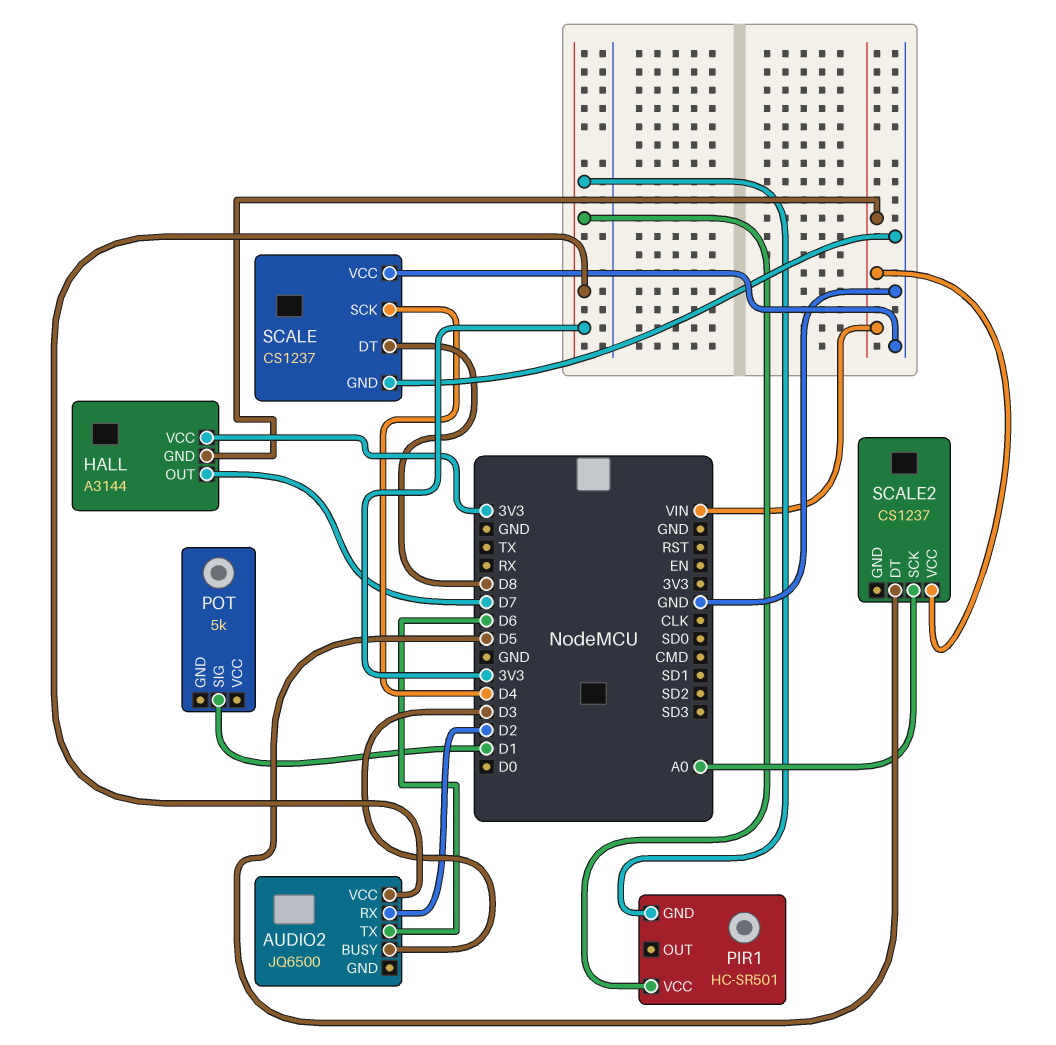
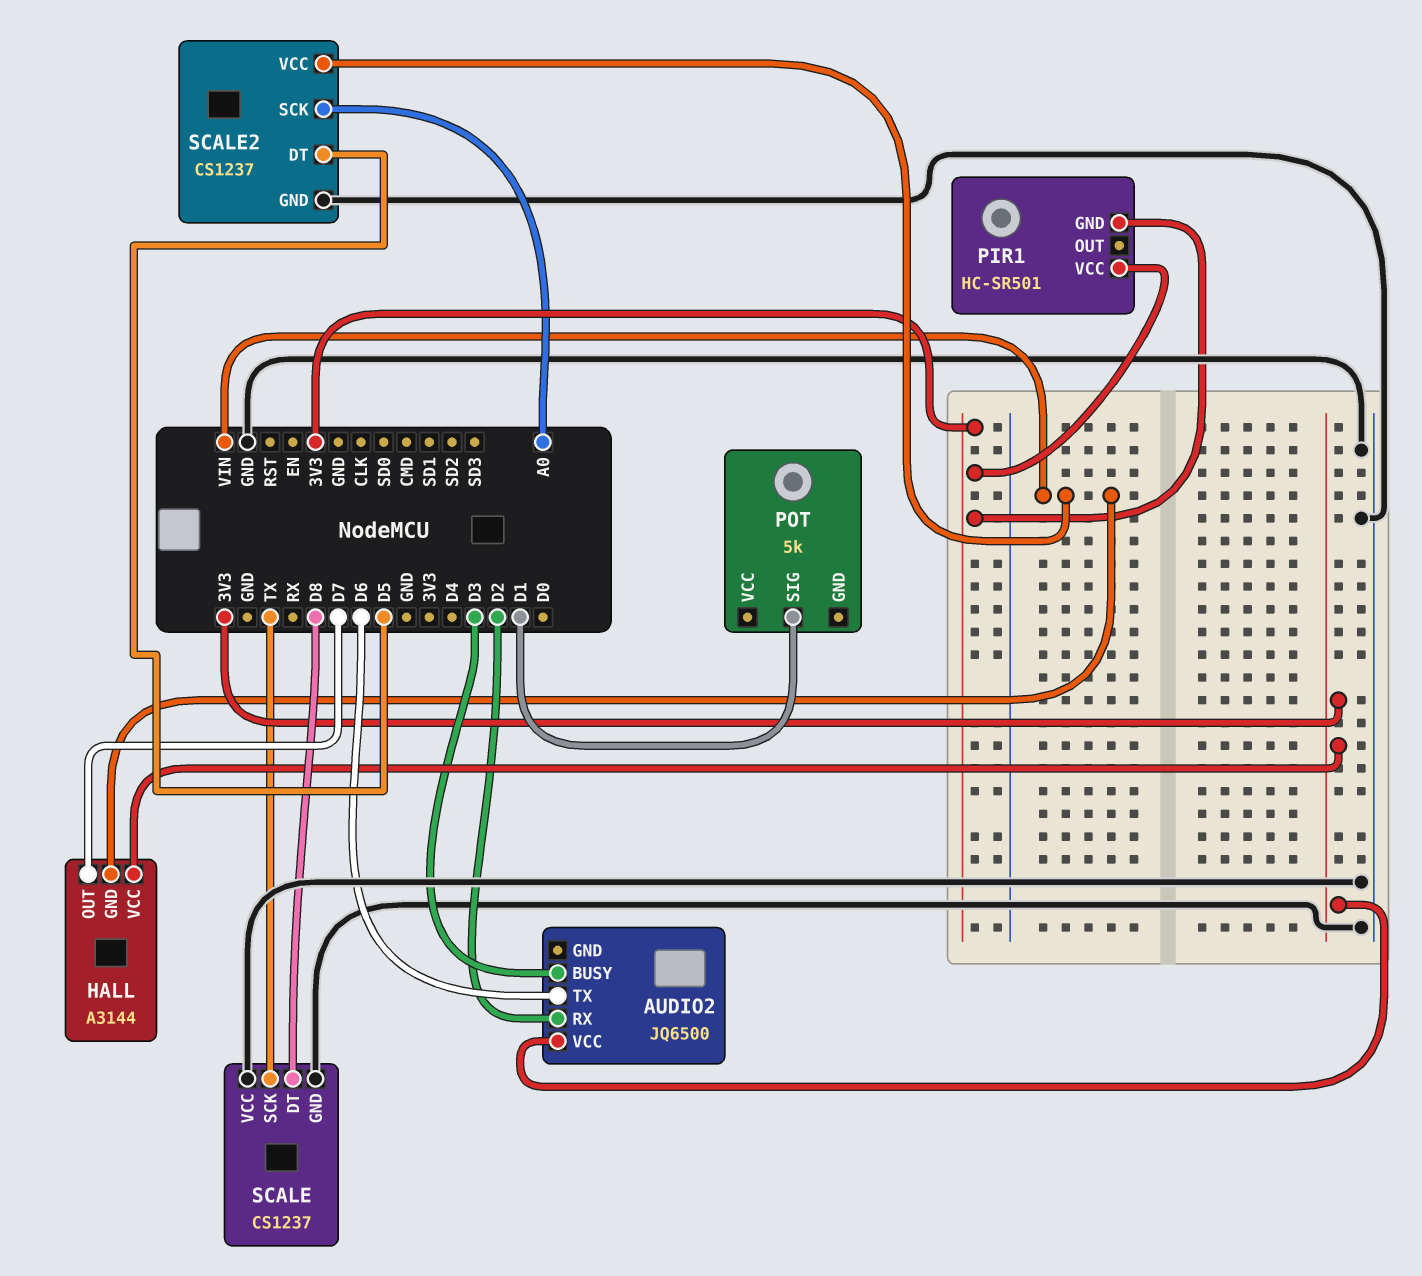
SCALE pin SCK: D4 -> TX
SCALE2 pin GND: none -> GND

